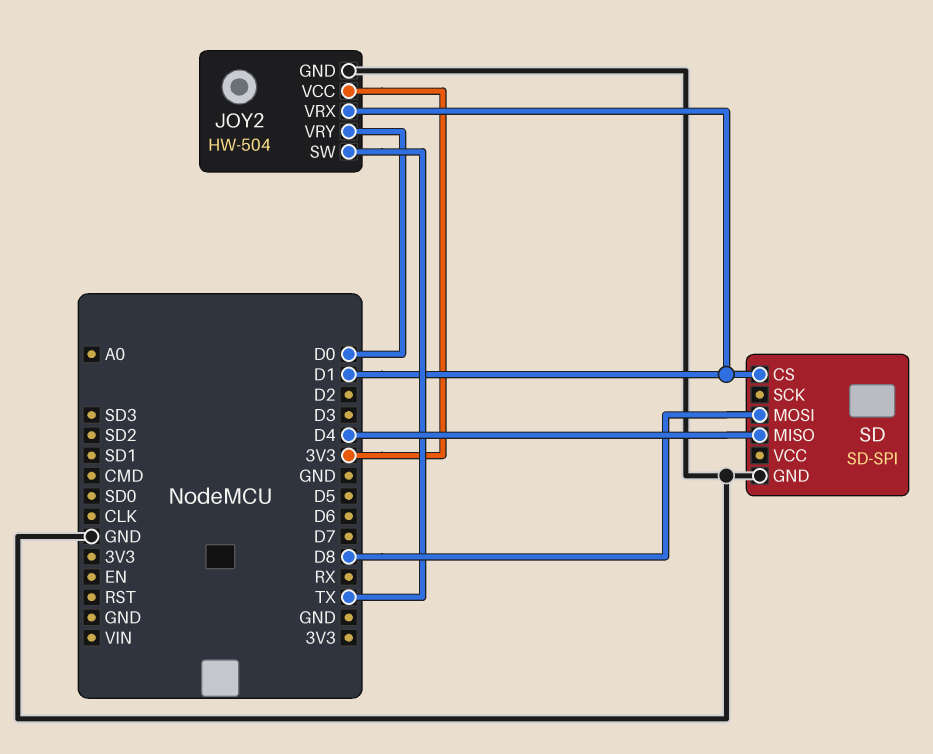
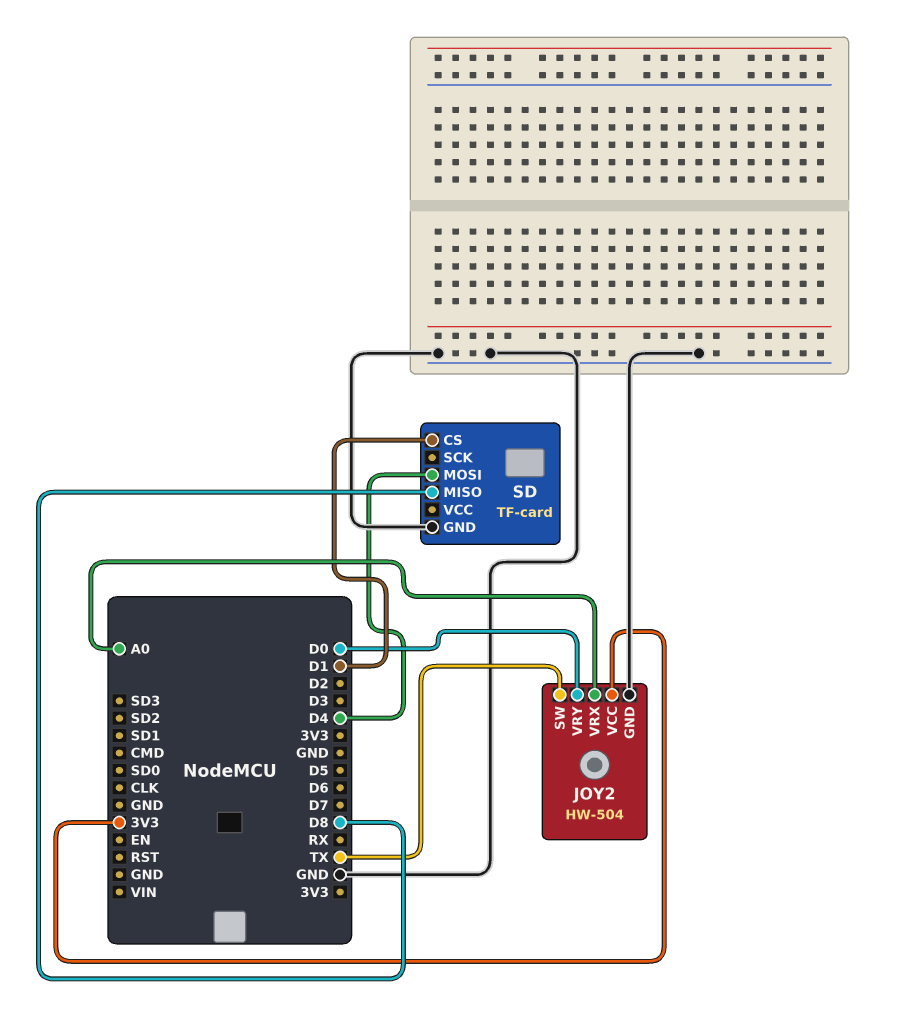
JOY2 pin VRX: D1 -> A0
SD: SD-SPI -> TF-card
SD pin MISO: D4 -> D8
SD pin MOSI: D8 -> D4

